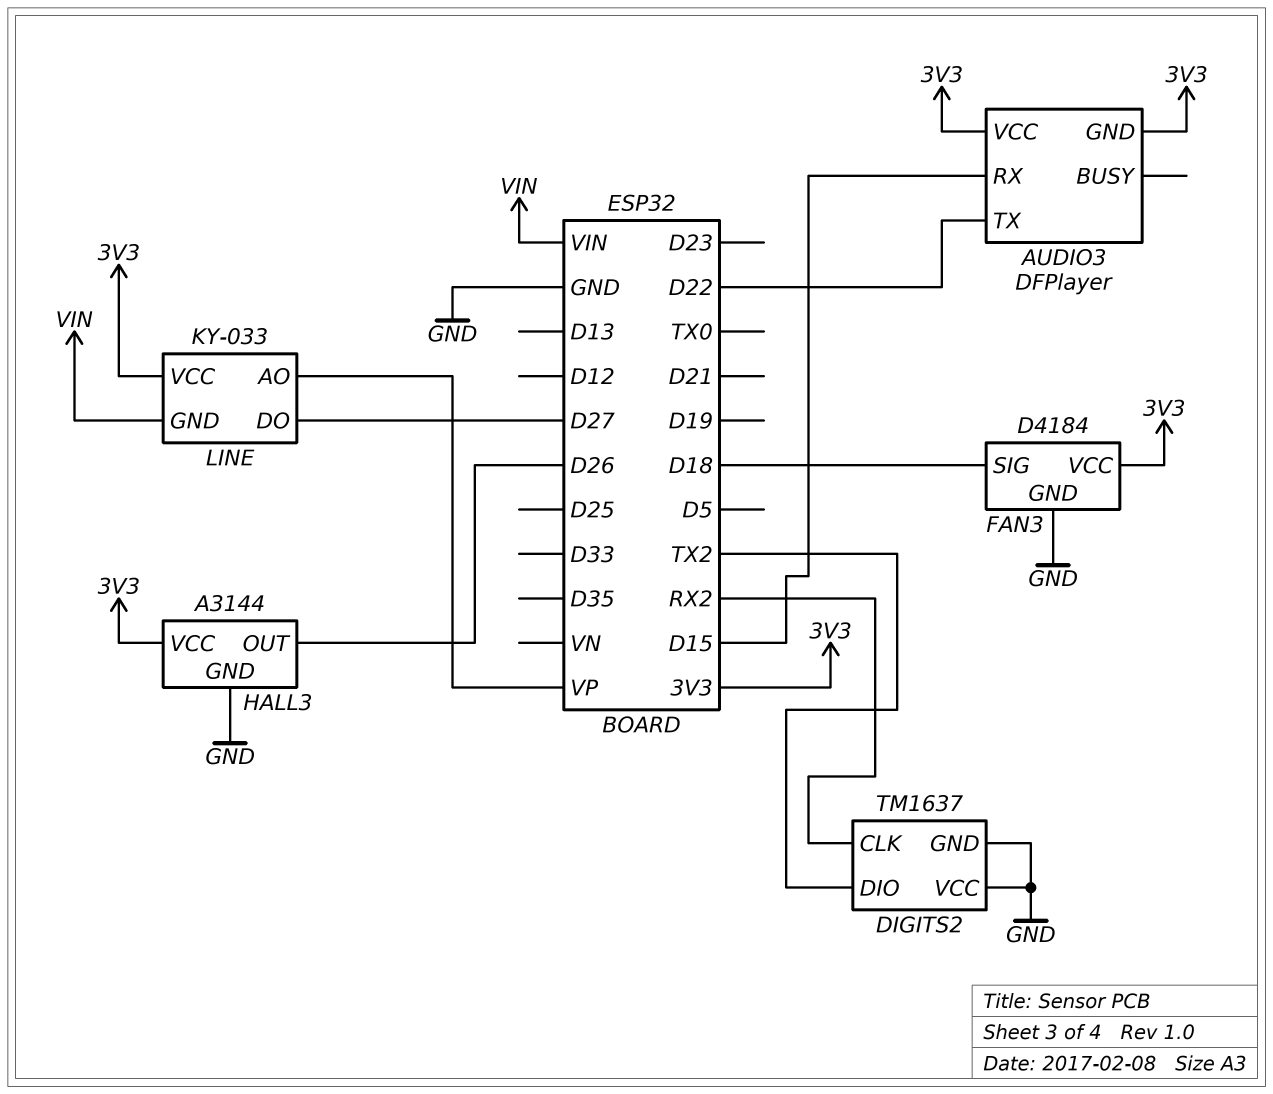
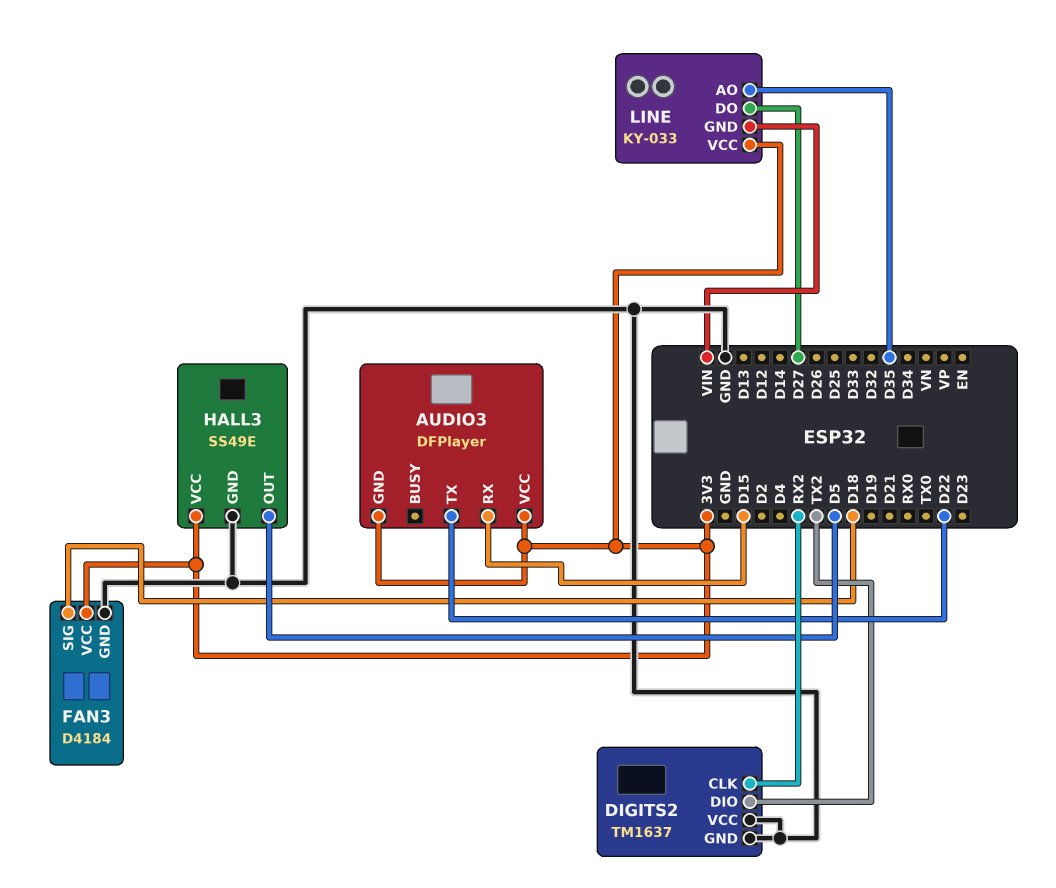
HALL3: A3144 -> SS49E
HALL3 pin OUT: D26 -> D5
LINE pin AO: VP -> D35

